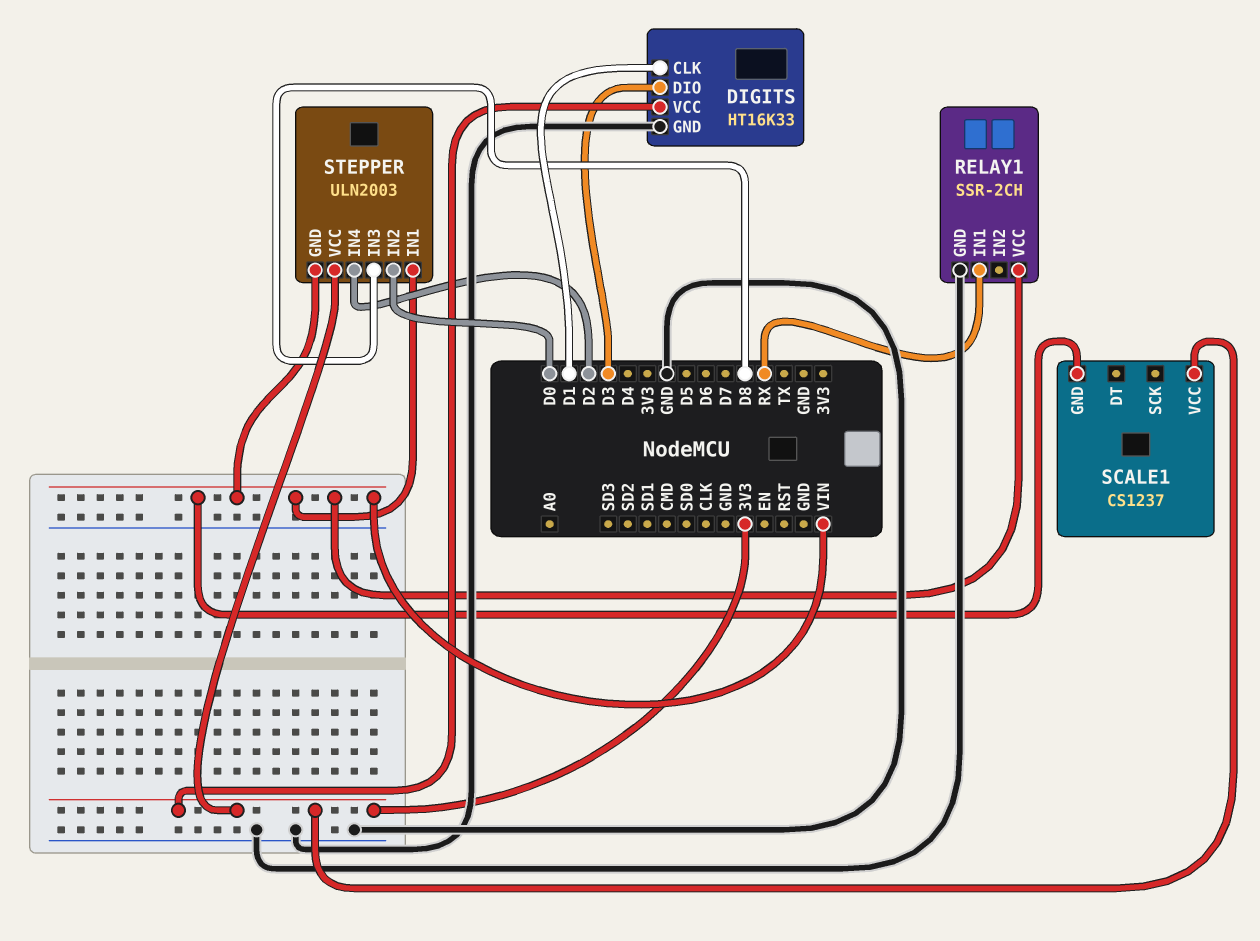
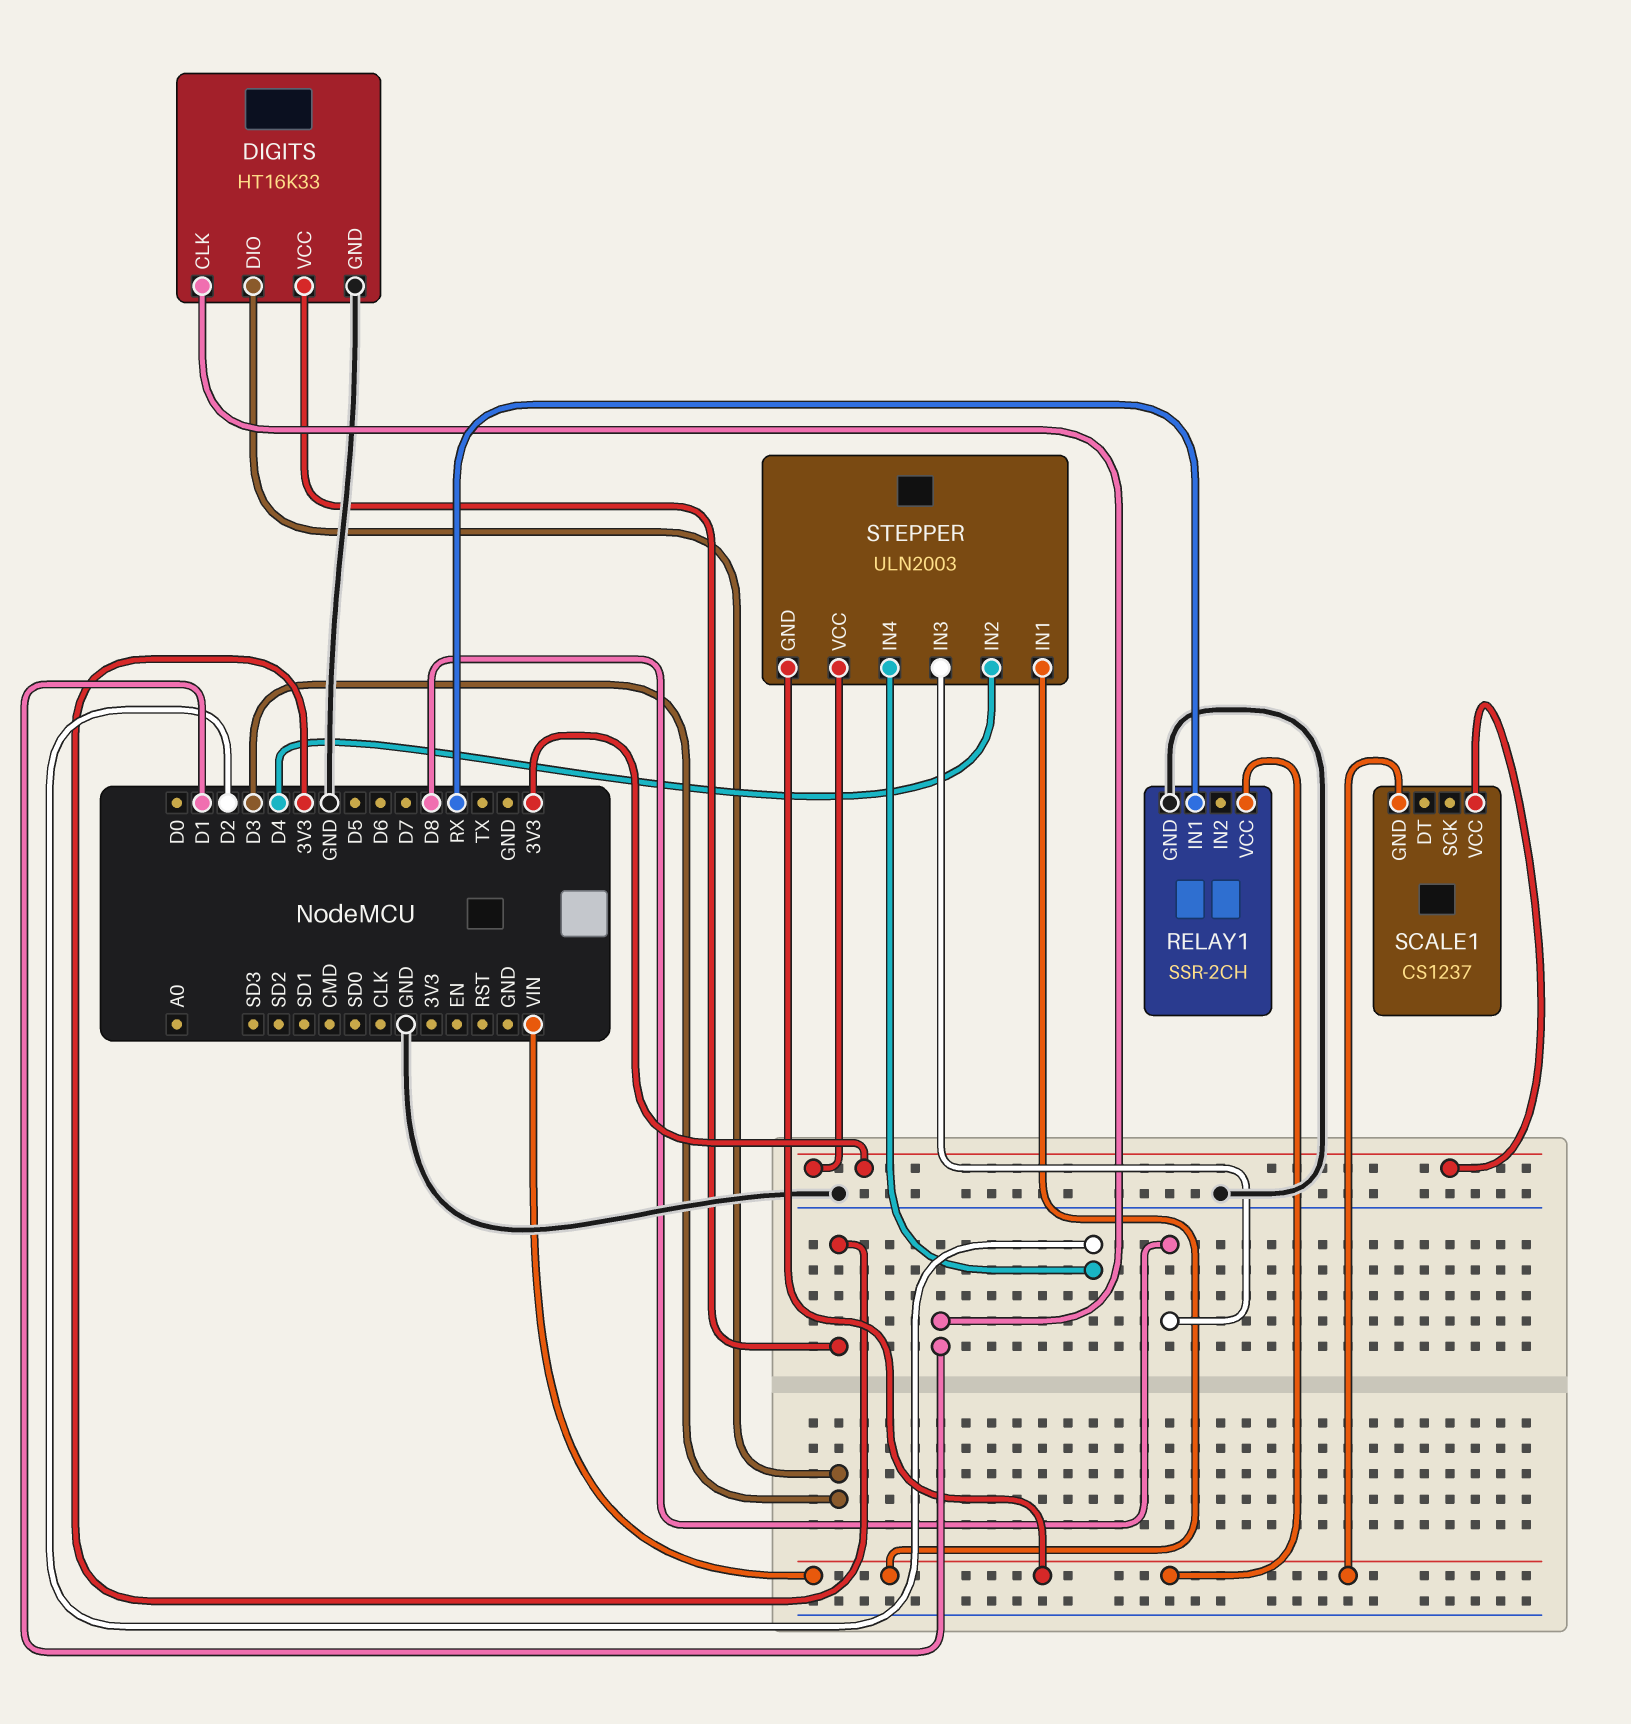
STEPPER pin IN2: D0 -> D4

